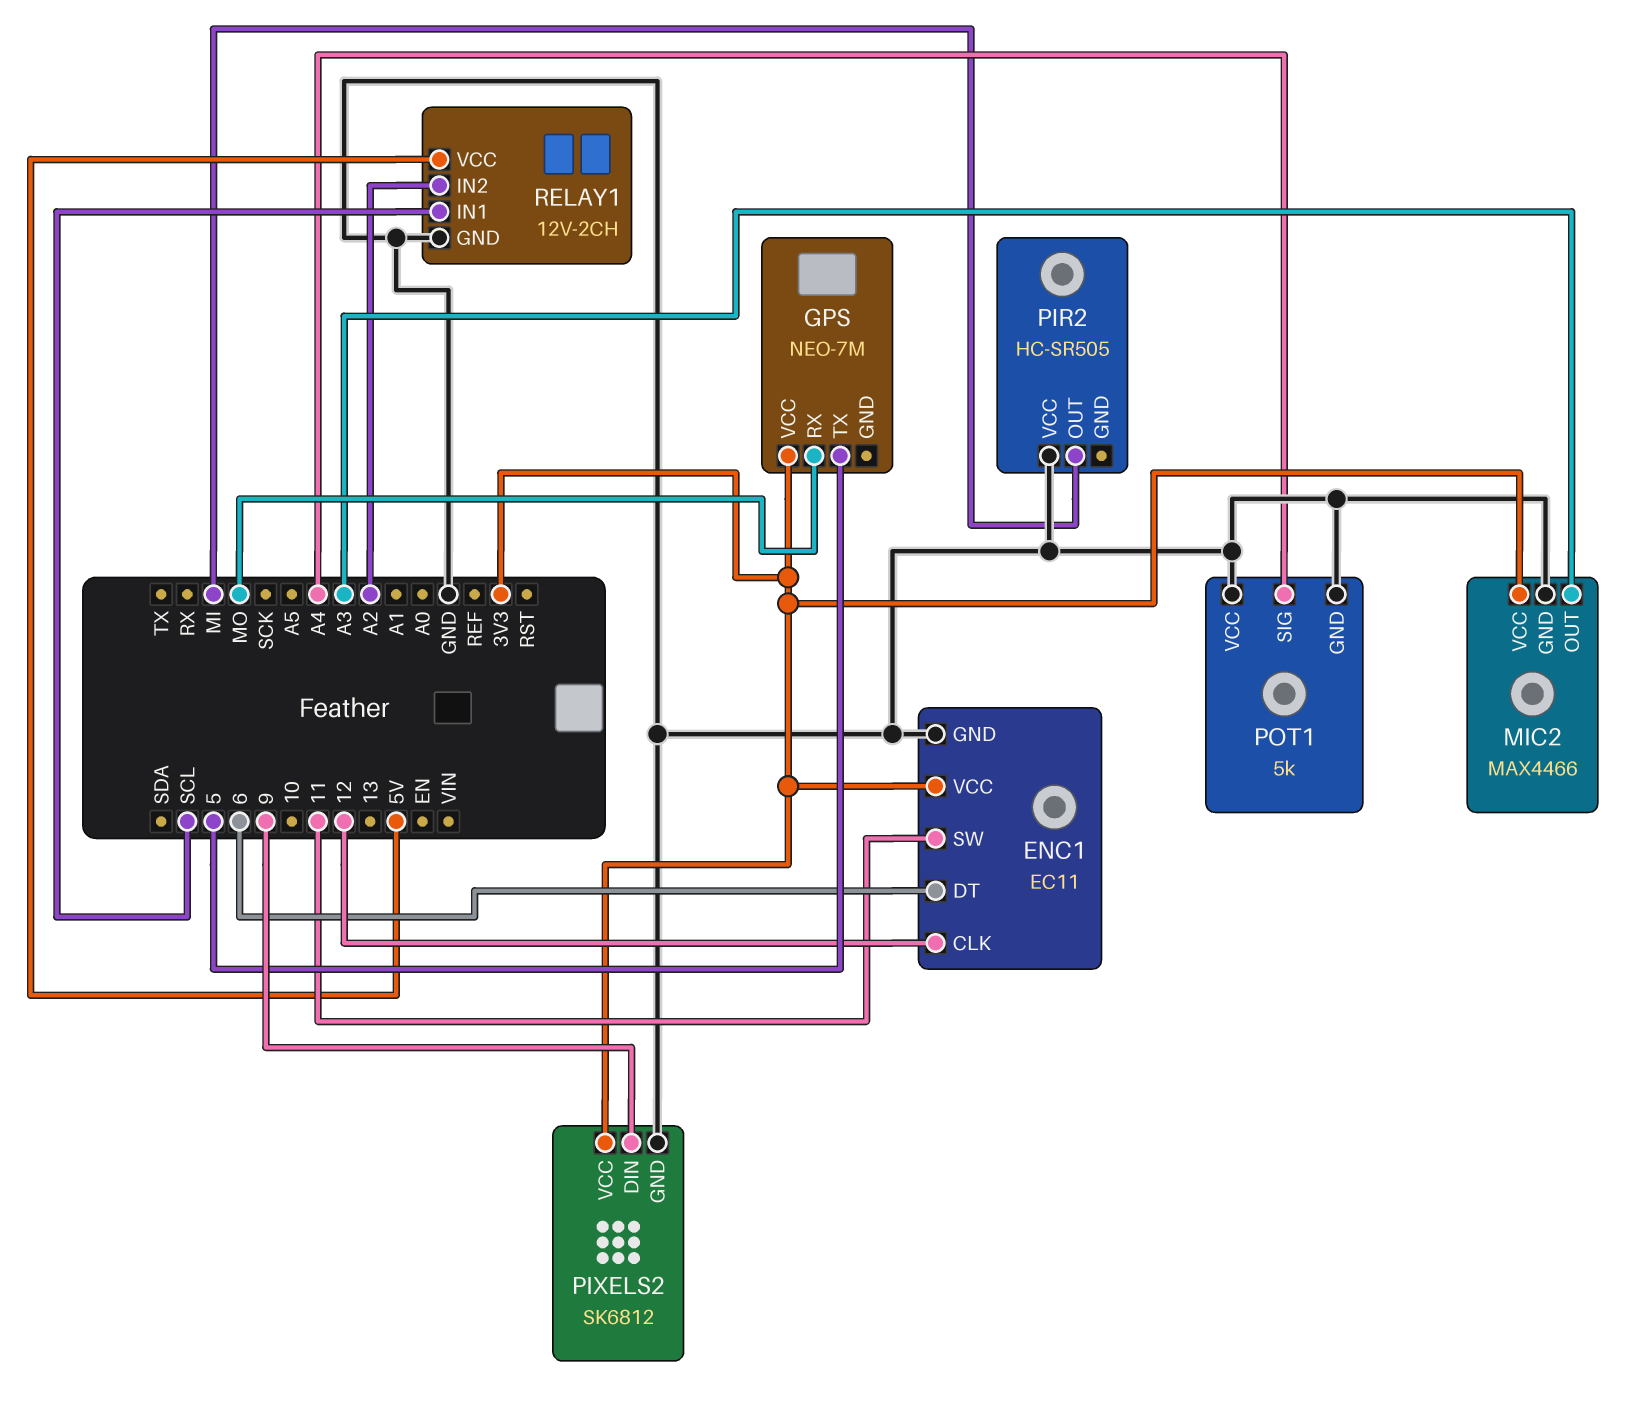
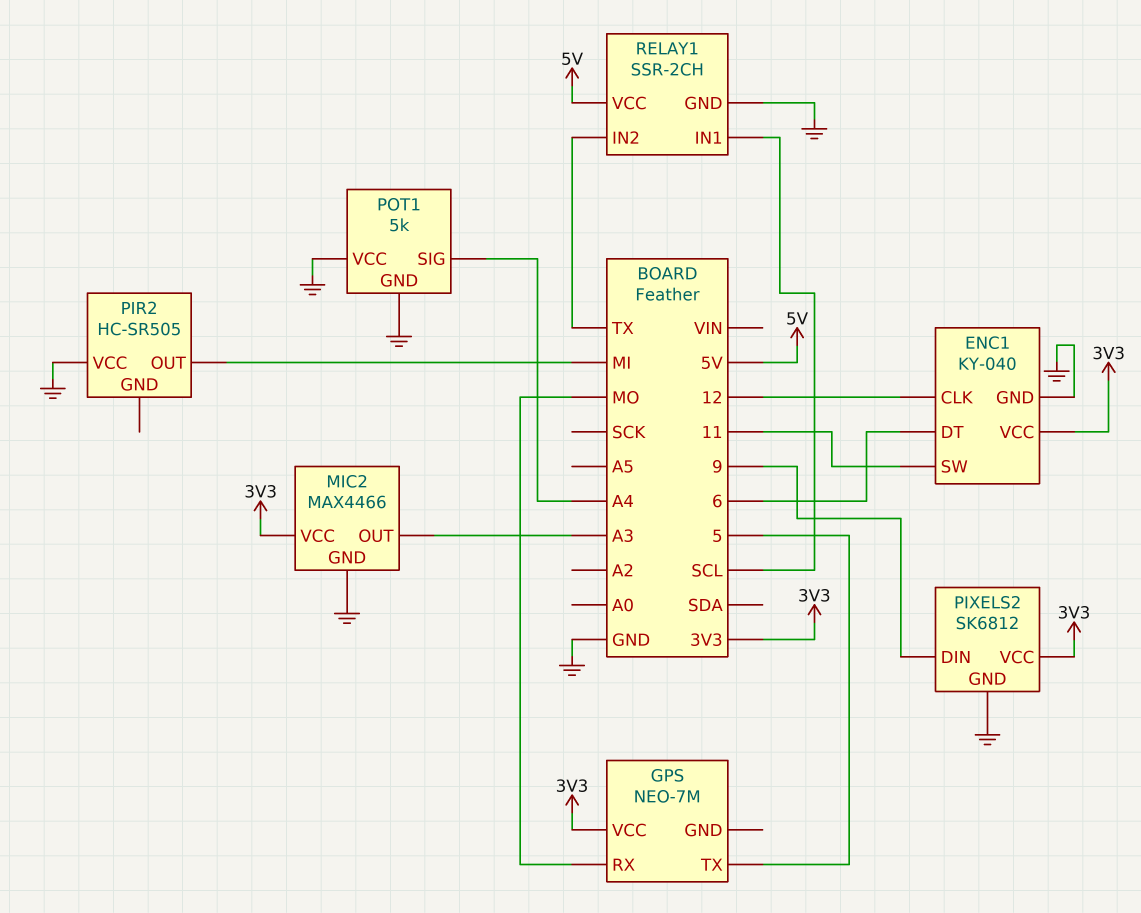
ENC1: EC11 -> KY-040
RELAY1: 12V-2CH -> SSR-2CH
RELAY1 pin IN2: A2 -> TX

